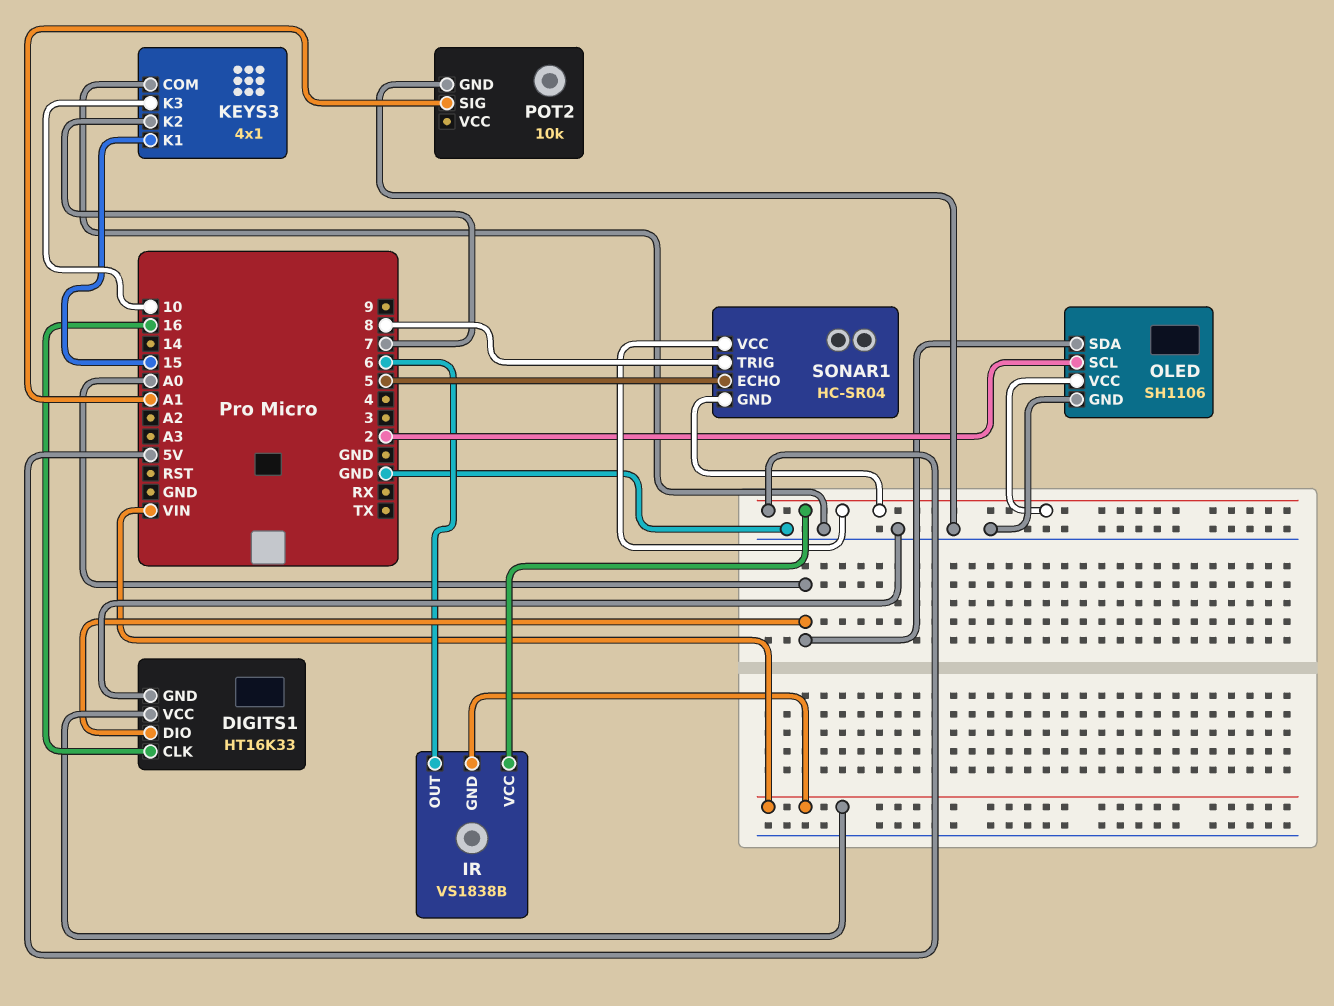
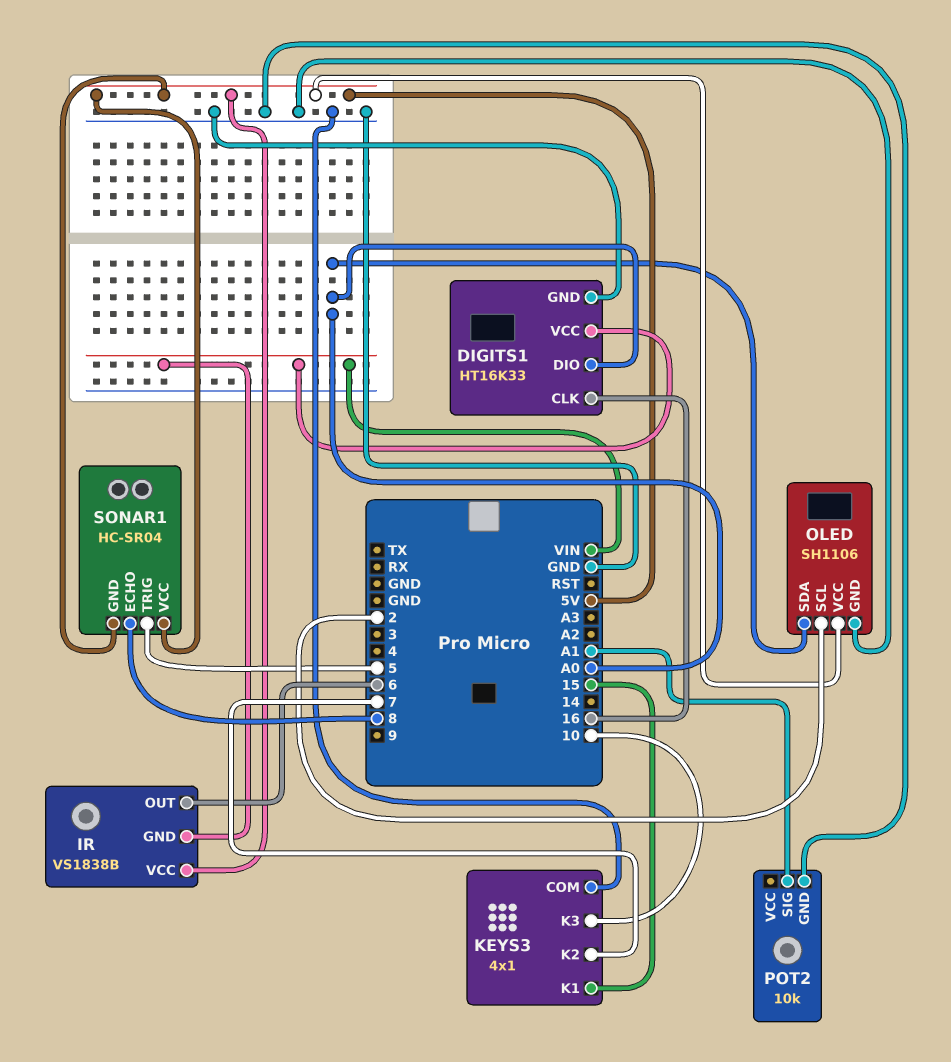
SONAR1 pin ECHO: 5 -> 8
SONAR1 pin TRIG: 8 -> 5

